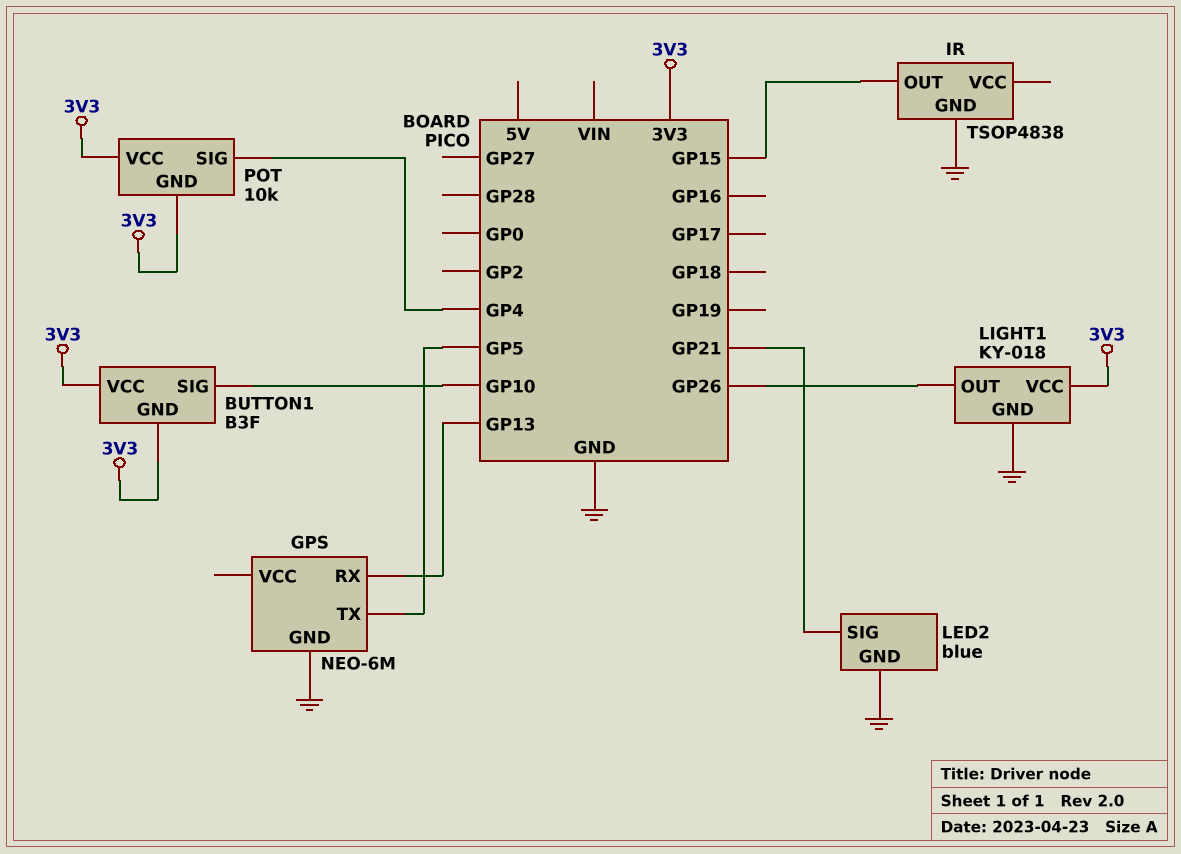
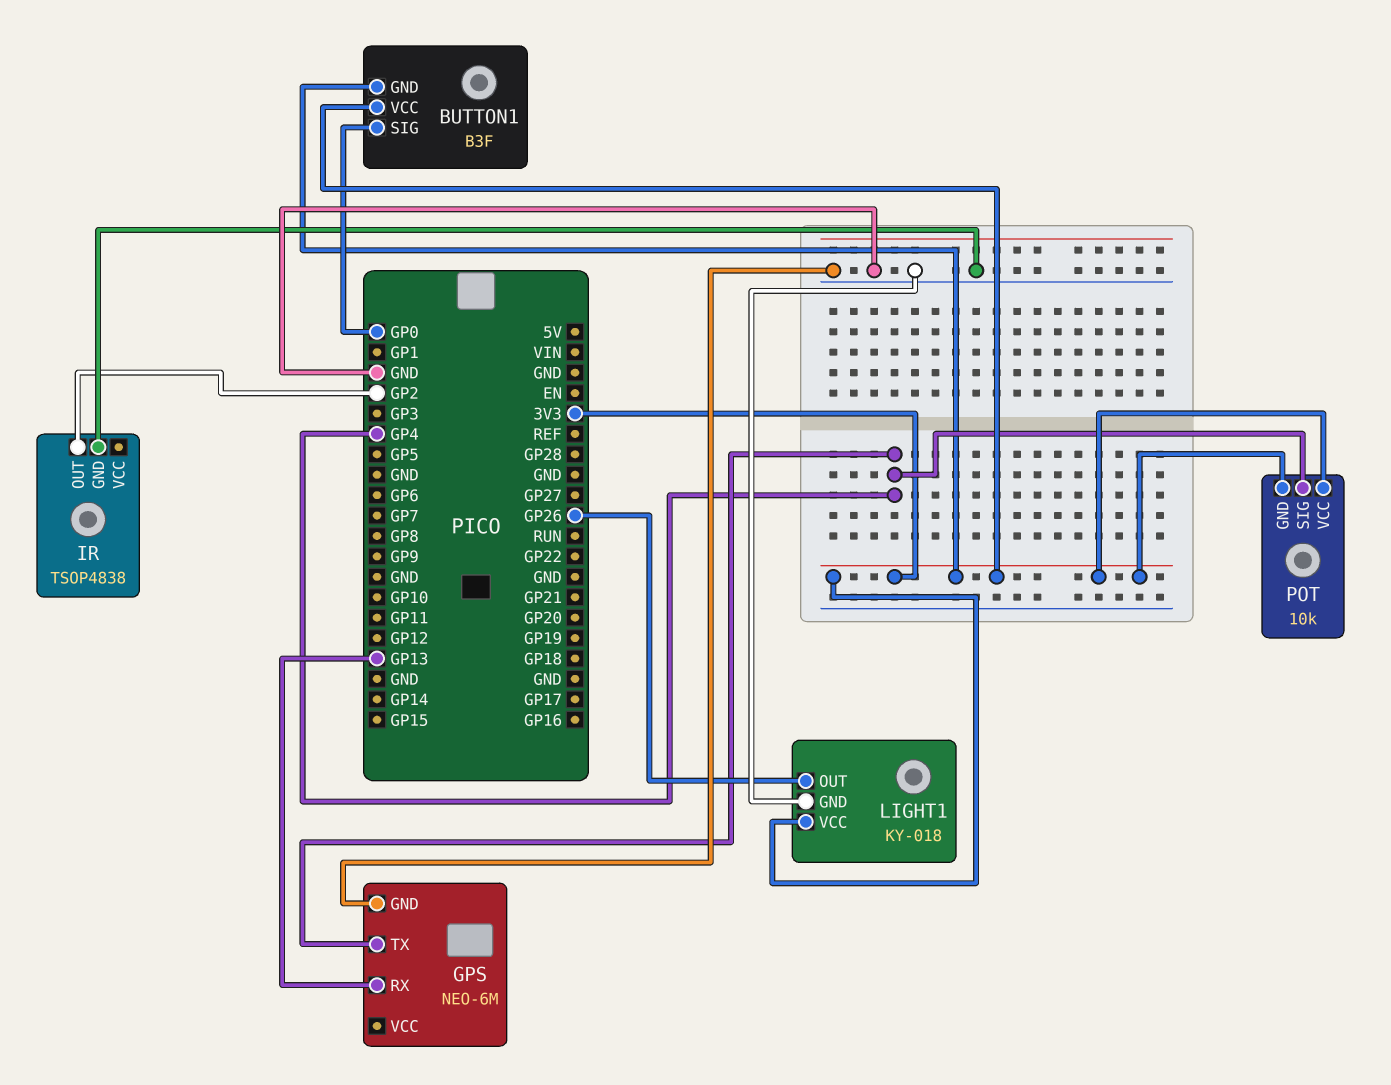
BUTTON1 pin SIG: GP10 -> GP0
GPS pin TX: GP5 -> GP4
IR pin OUT: GP15 -> GP2
LED2: blue -> none
LED2 pin GND: GND -> none
LED2 pin SIG: GP21 -> none

